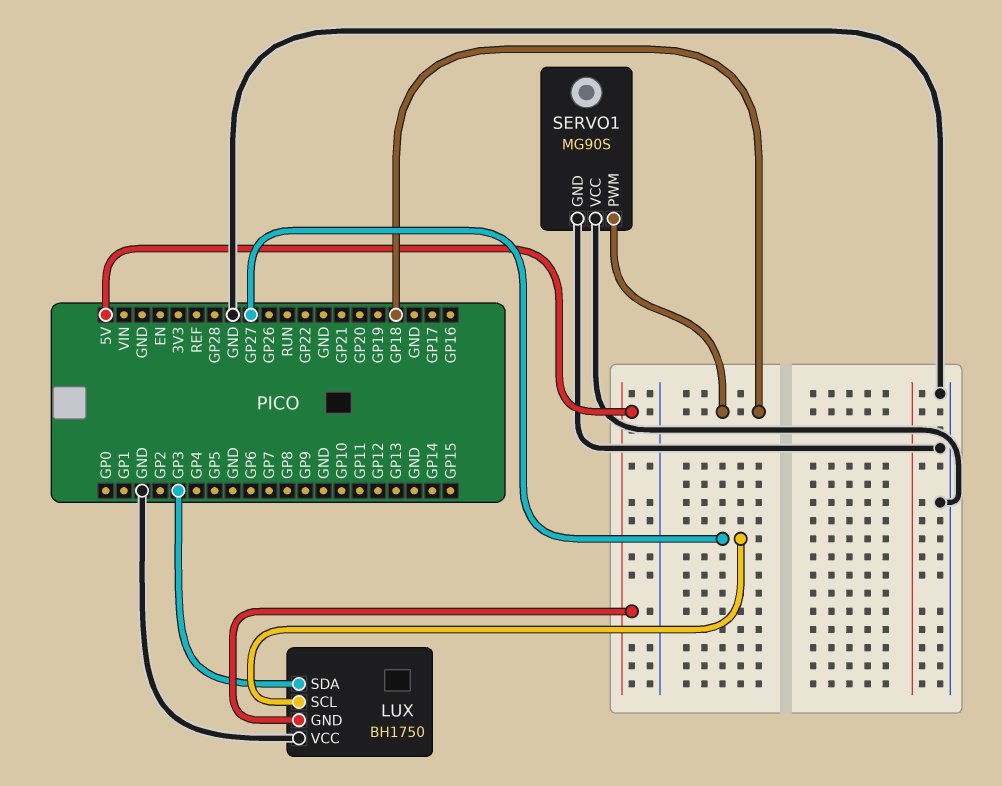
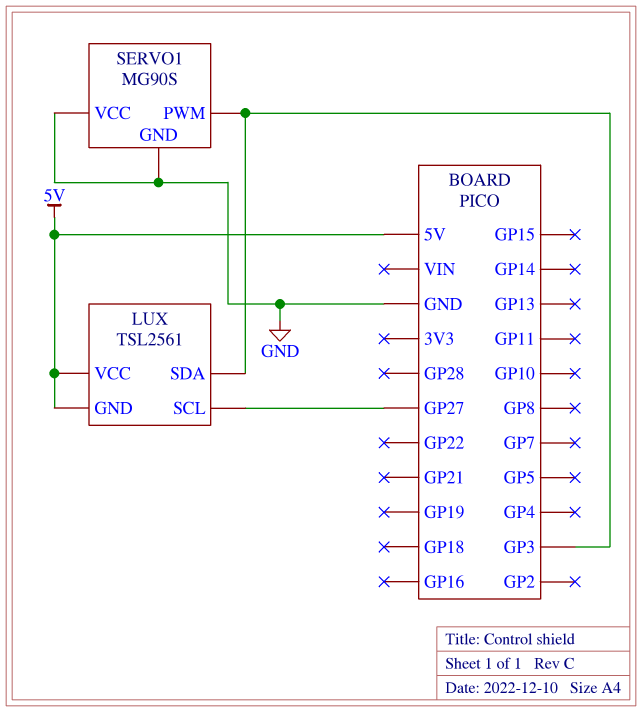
LUX: BH1750 -> TSL2561
LUX pin VCC: GND -> 5V
SERVO1 pin PWM: GP18 -> GP3

